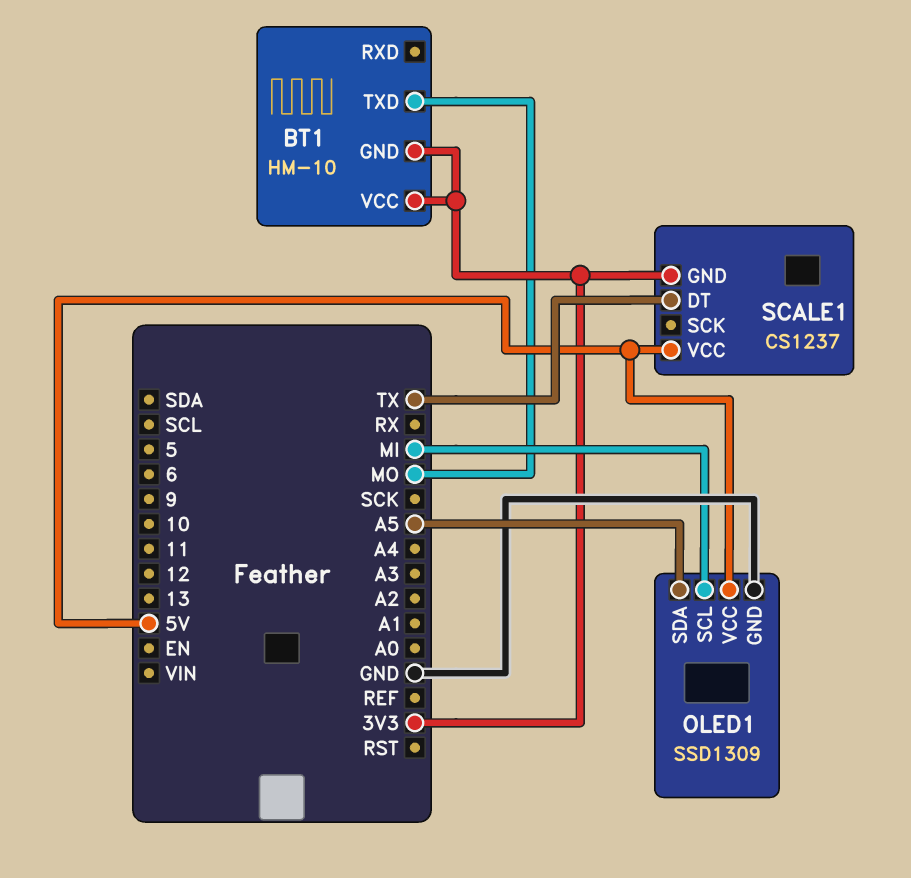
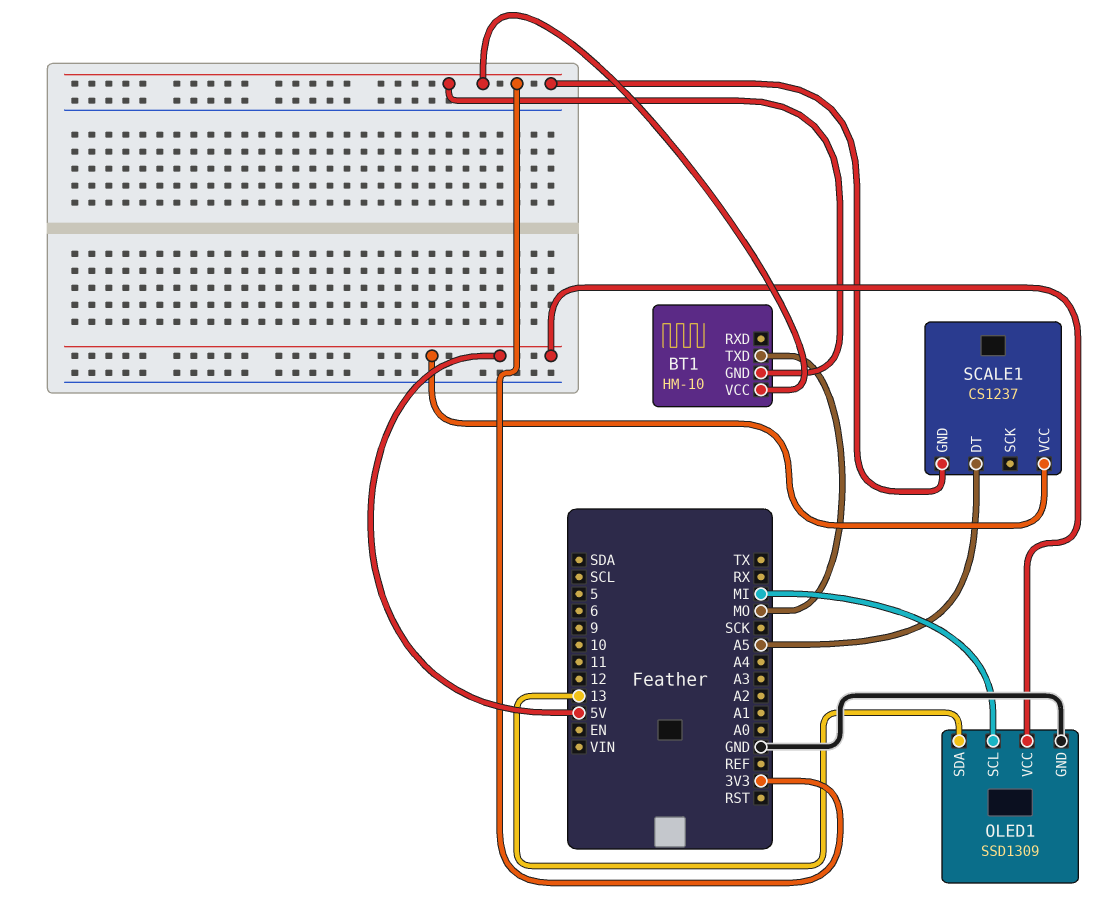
OLED1 pin SDA: A5 -> 13
SCALE1 pin DT: TX -> A5

